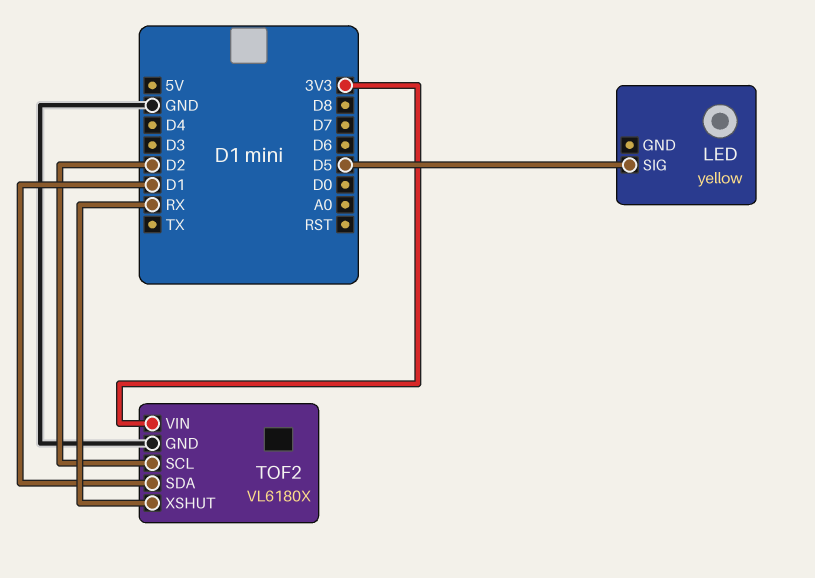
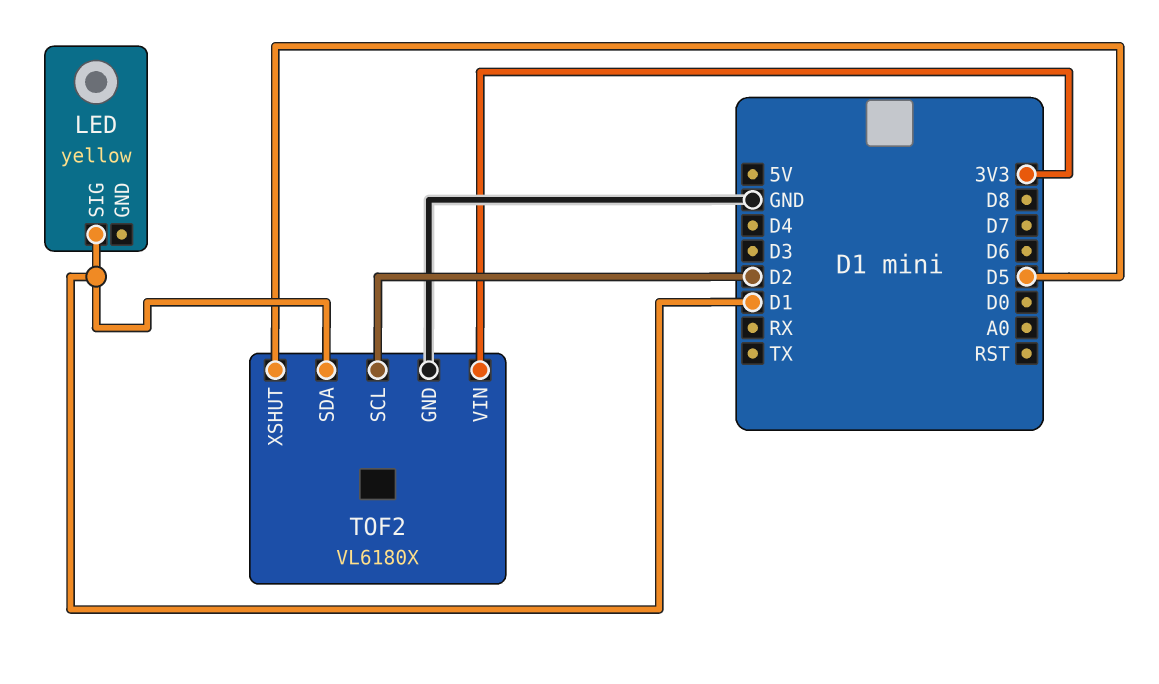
LED pin SIG: D5 -> D1
TOF2 pin XSHUT: RX -> D5

